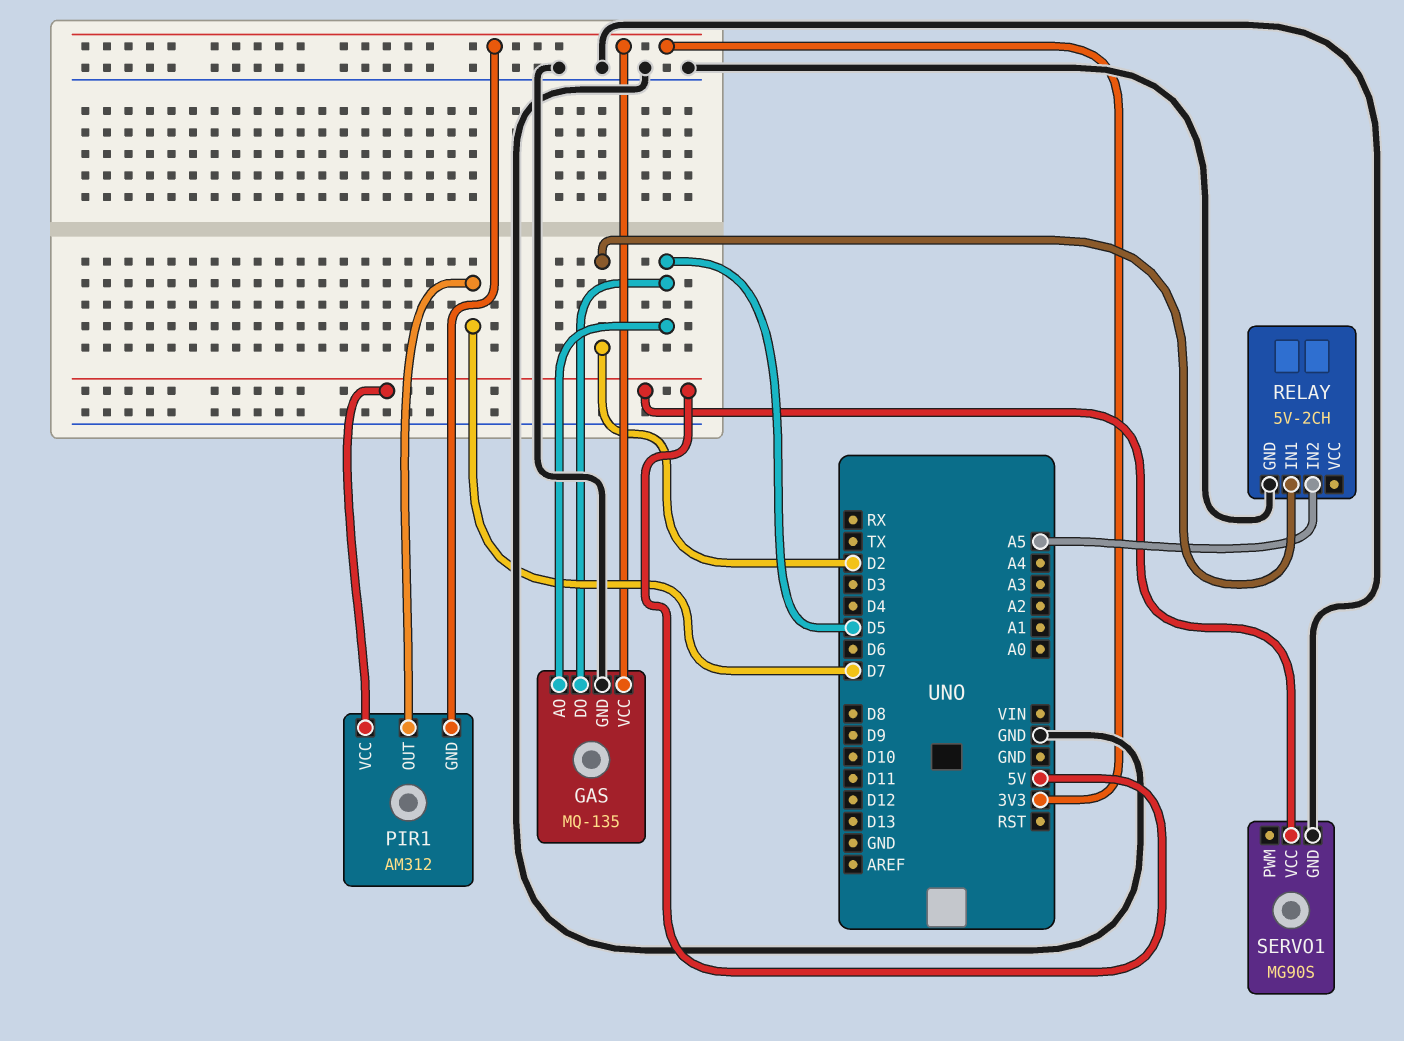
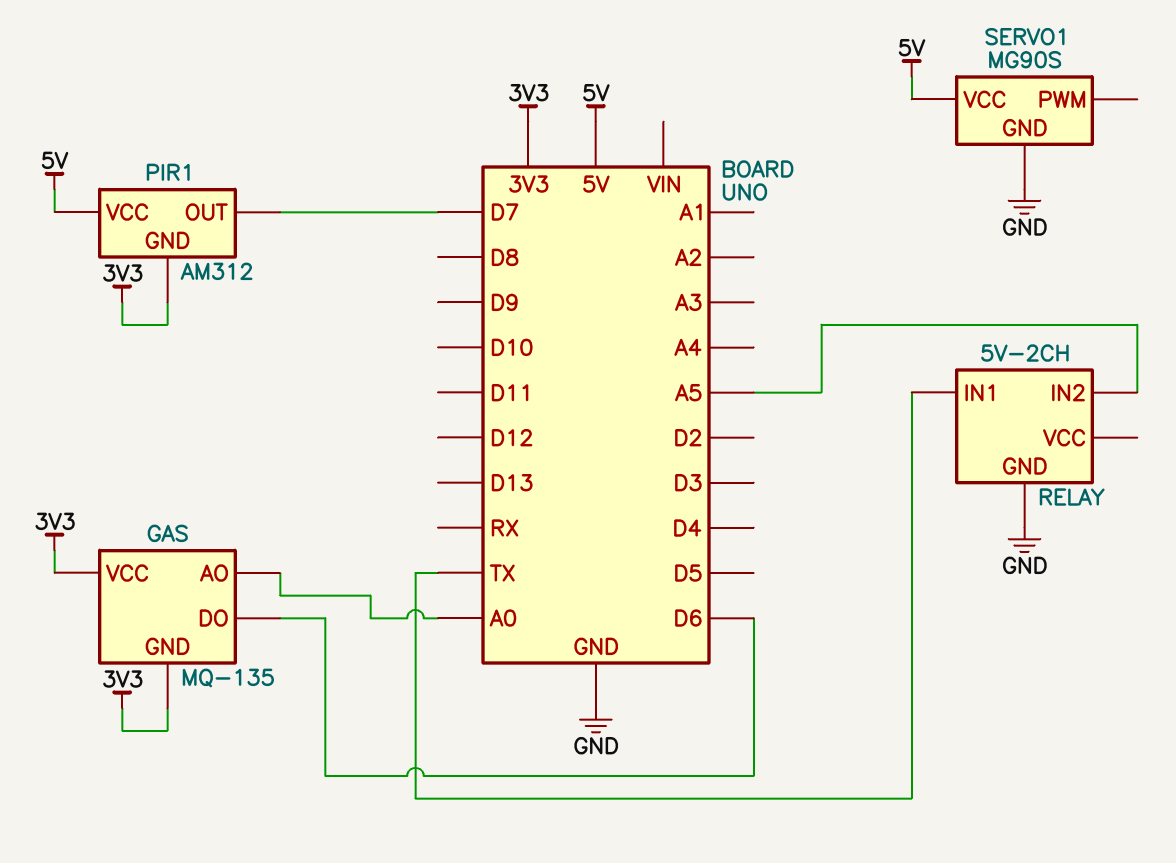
GAS pin AO: D5 -> A0
GAS pin DO: D5 -> D6
GAS pin GND: GND -> 3V3
RELAY pin IN1: D2 -> TX

